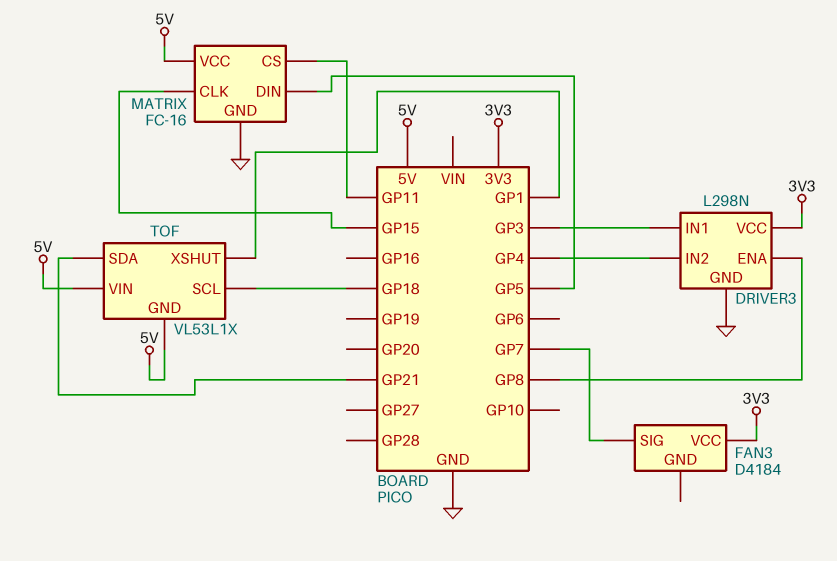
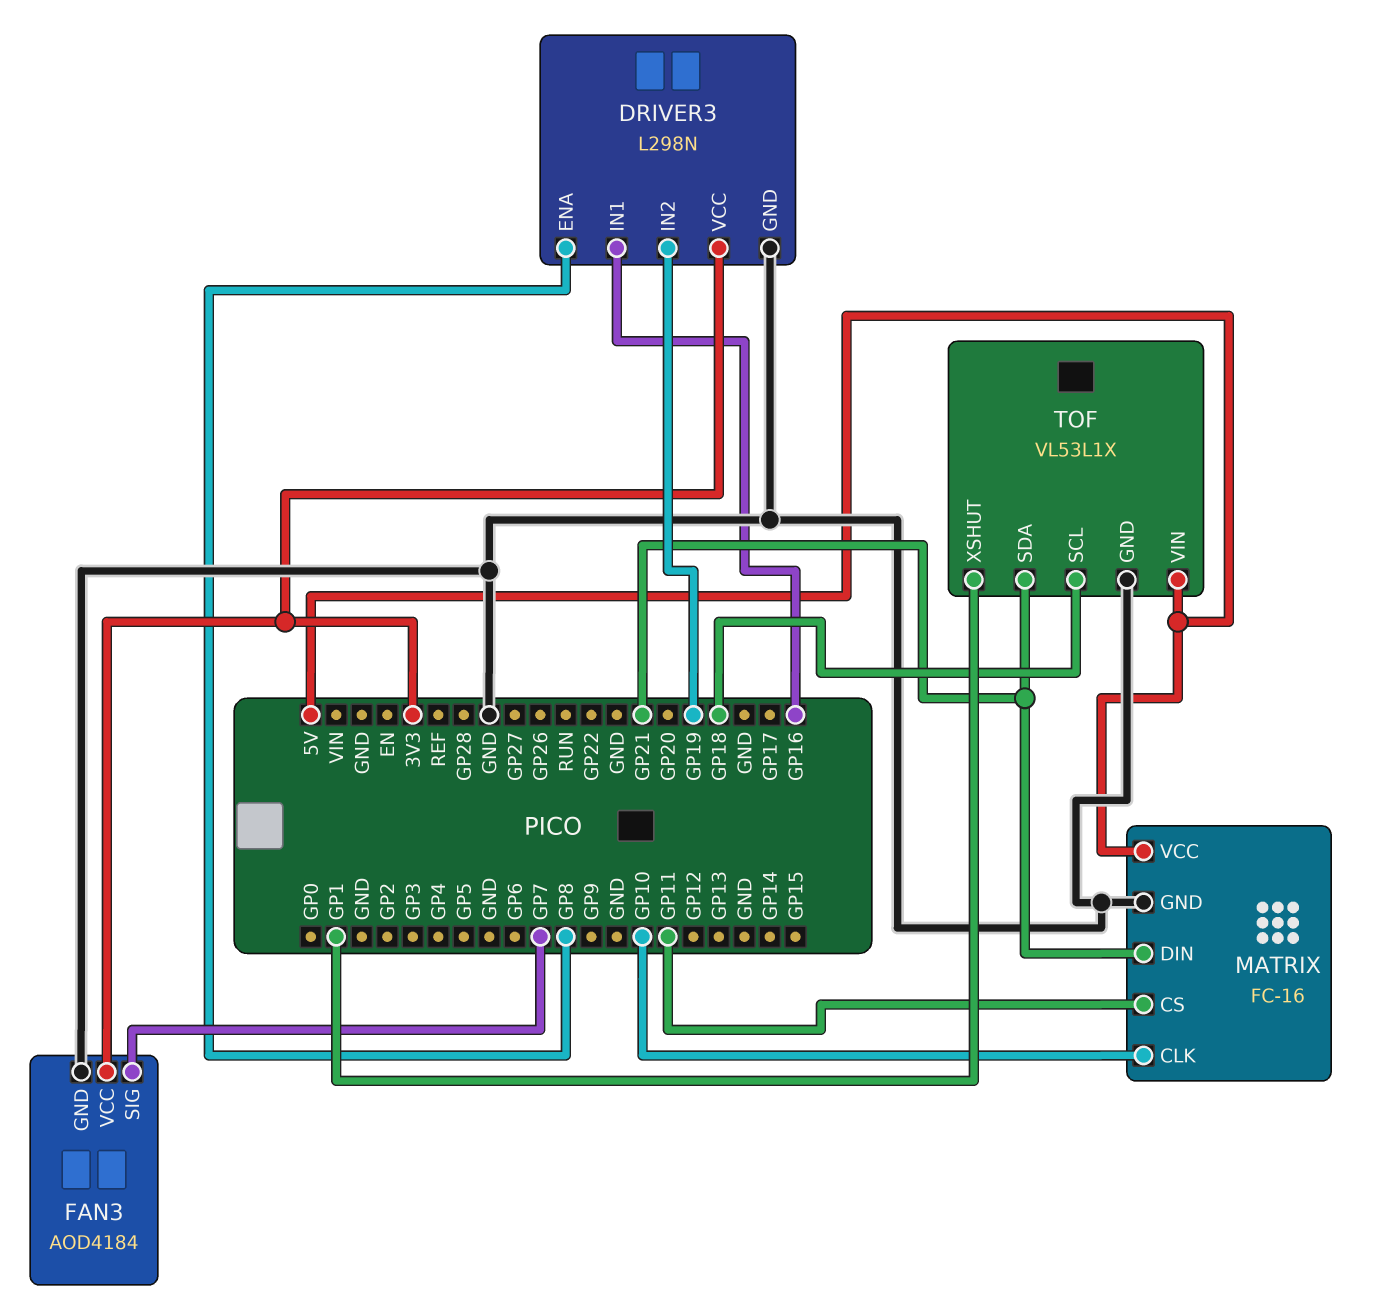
DRIVER3 pin IN1: GP3 -> GP16
DRIVER3 pin IN2: GP4 -> GP19
FAN3: D4184 -> AOD4184
FAN3 pin GND: none -> GND
MATRIX pin CLK: GP15 -> GP10
MATRIX pin DIN: GP5 -> GP21
TOF pin GND: 5V -> GND

